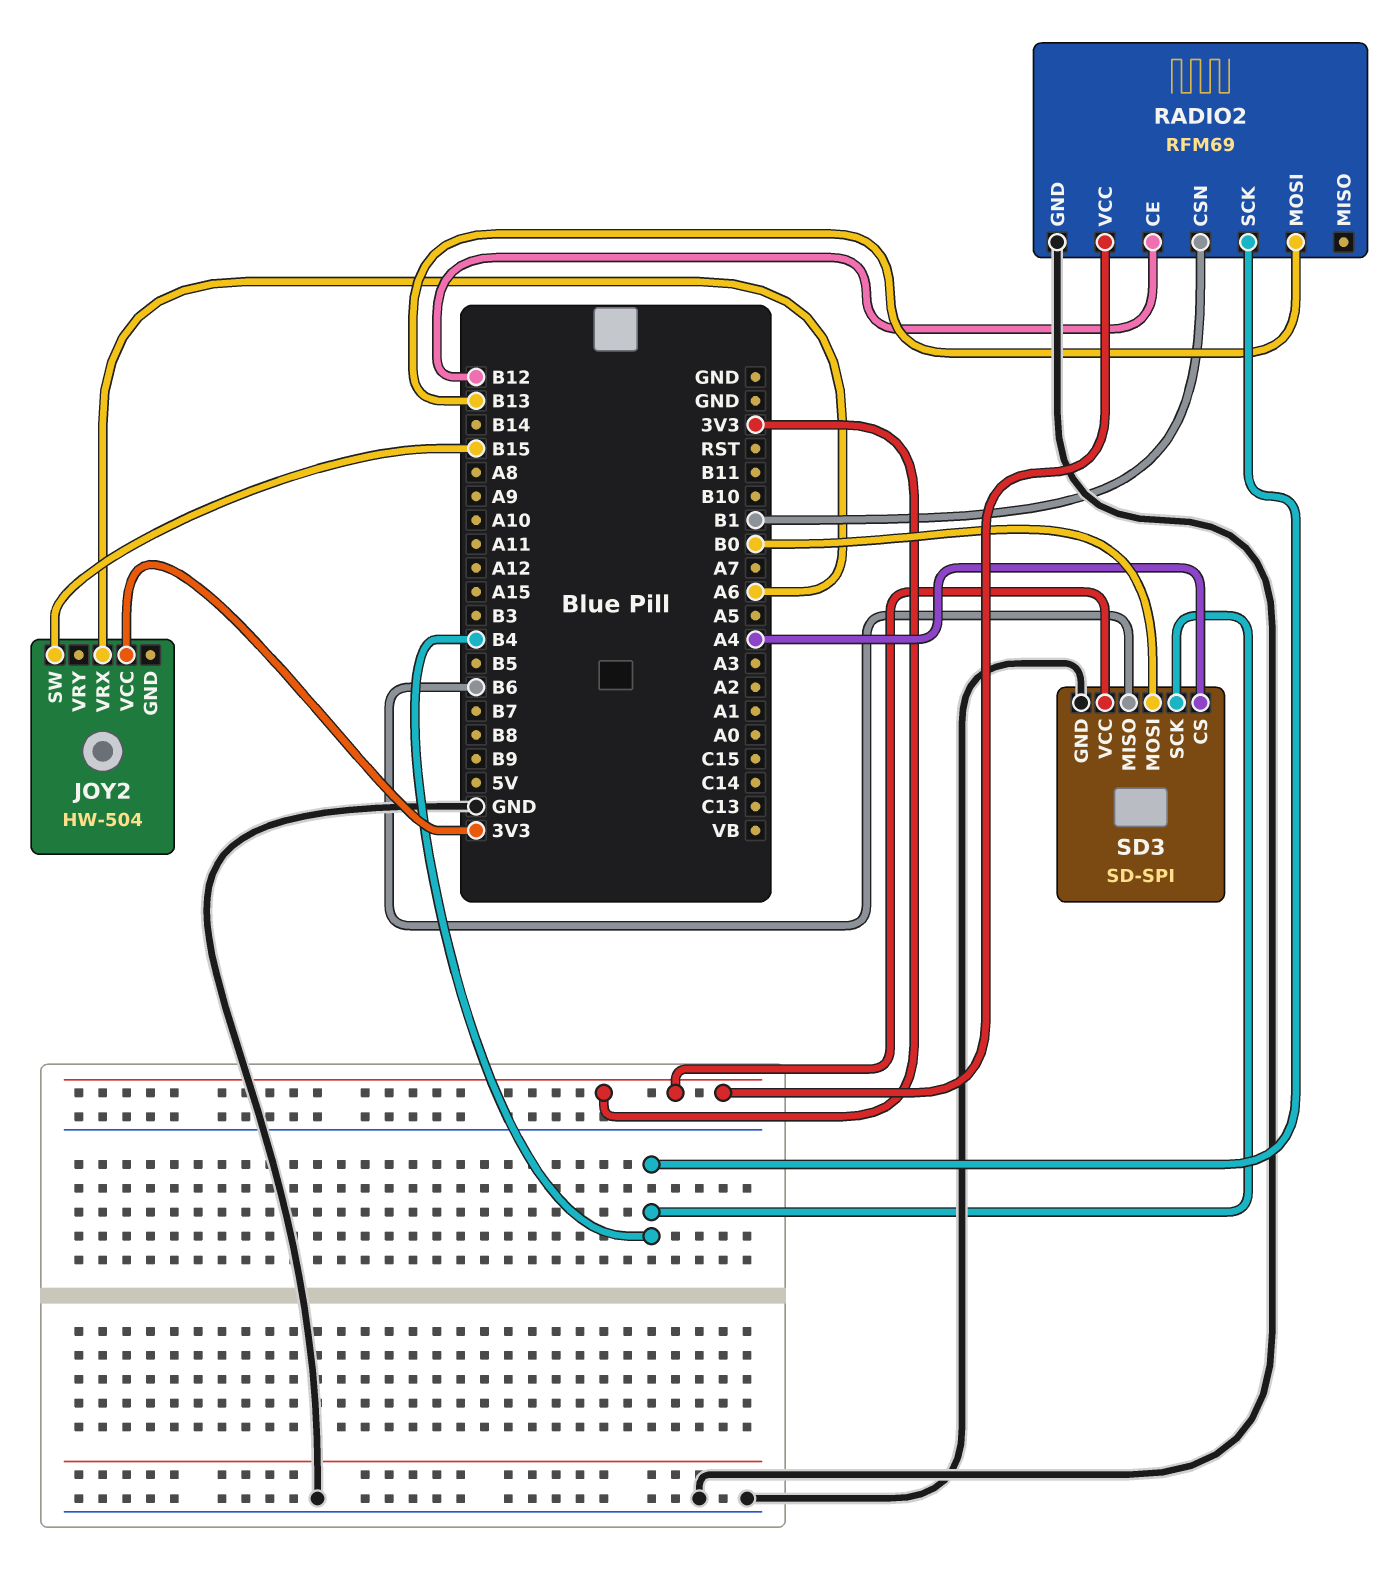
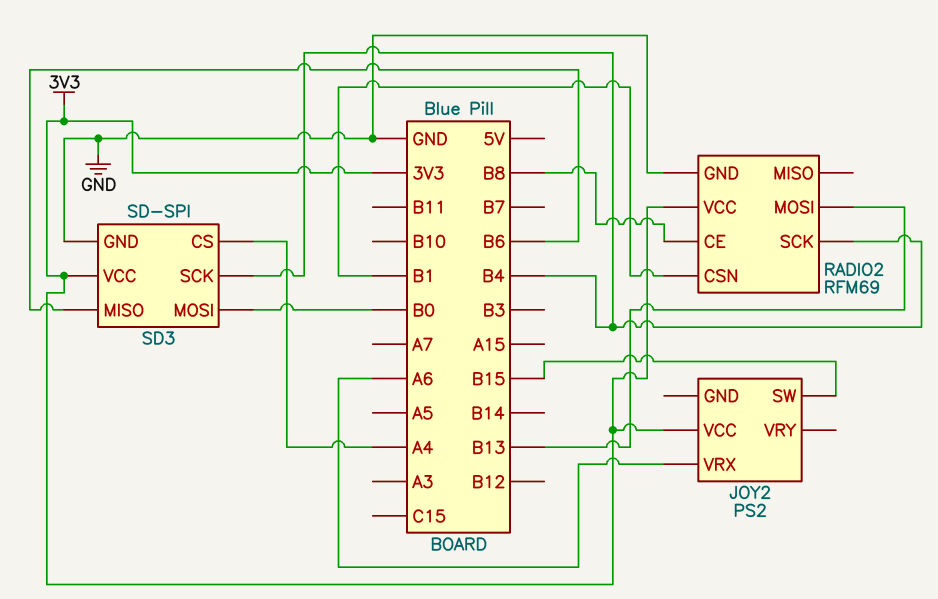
JOY2: HW-504 -> PS2
RADIO2 pin CE: B12 -> B8

